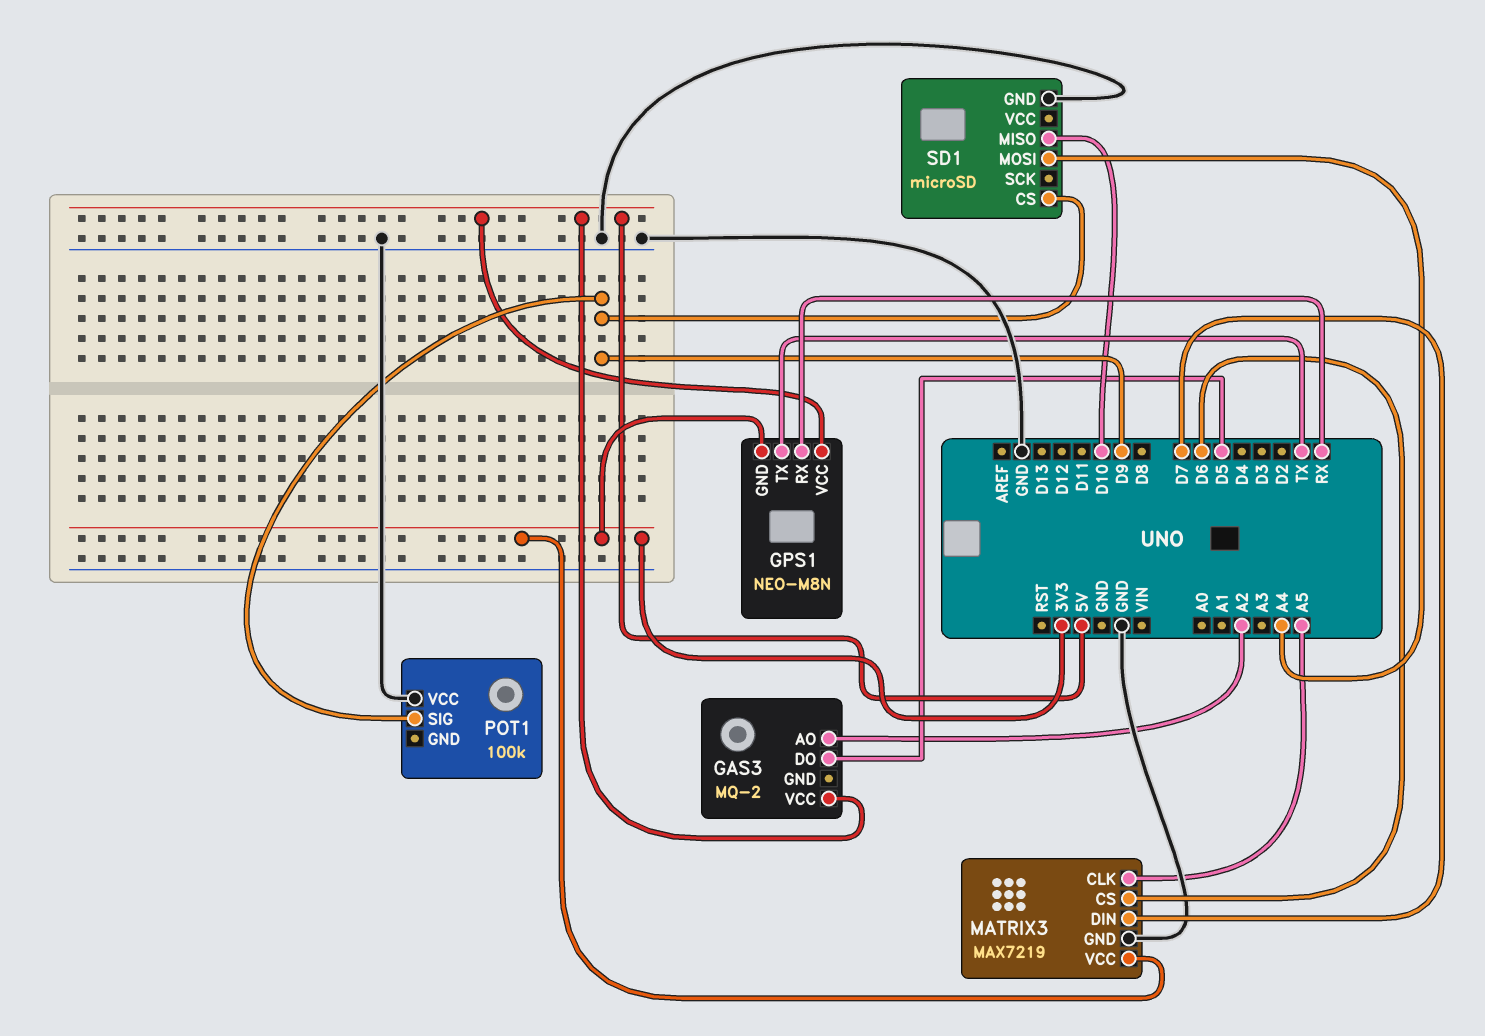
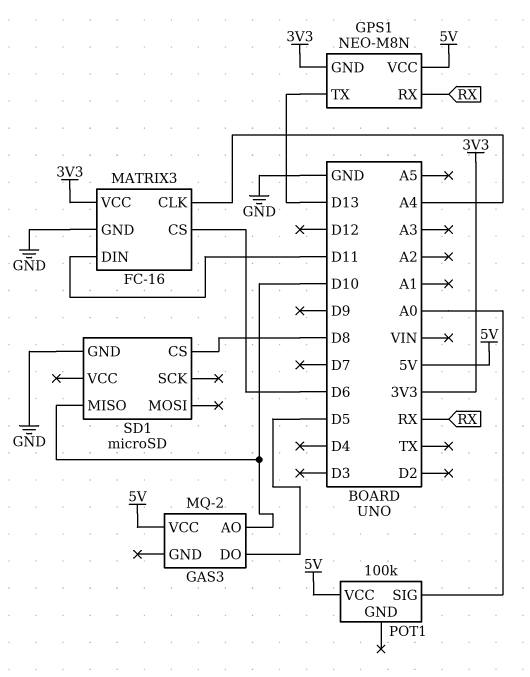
GAS3 pin AO: A2 -> D10
GPS1 pin TX: TX -> D13
MATRIX3: MAX7219 -> FC-16
MATRIX3 pin CLK: A5 -> A4
MATRIX3 pin DIN: D7 -> D11
POT1 pin SIG: D9 -> A0
POT1 pin VCC: GND -> 5V
SD1 pin CS: D9 -> D8
SD1 pin MOSI: A4 -> none

